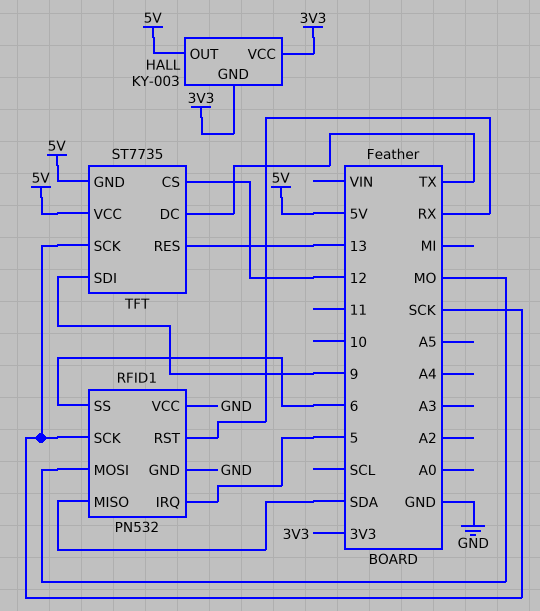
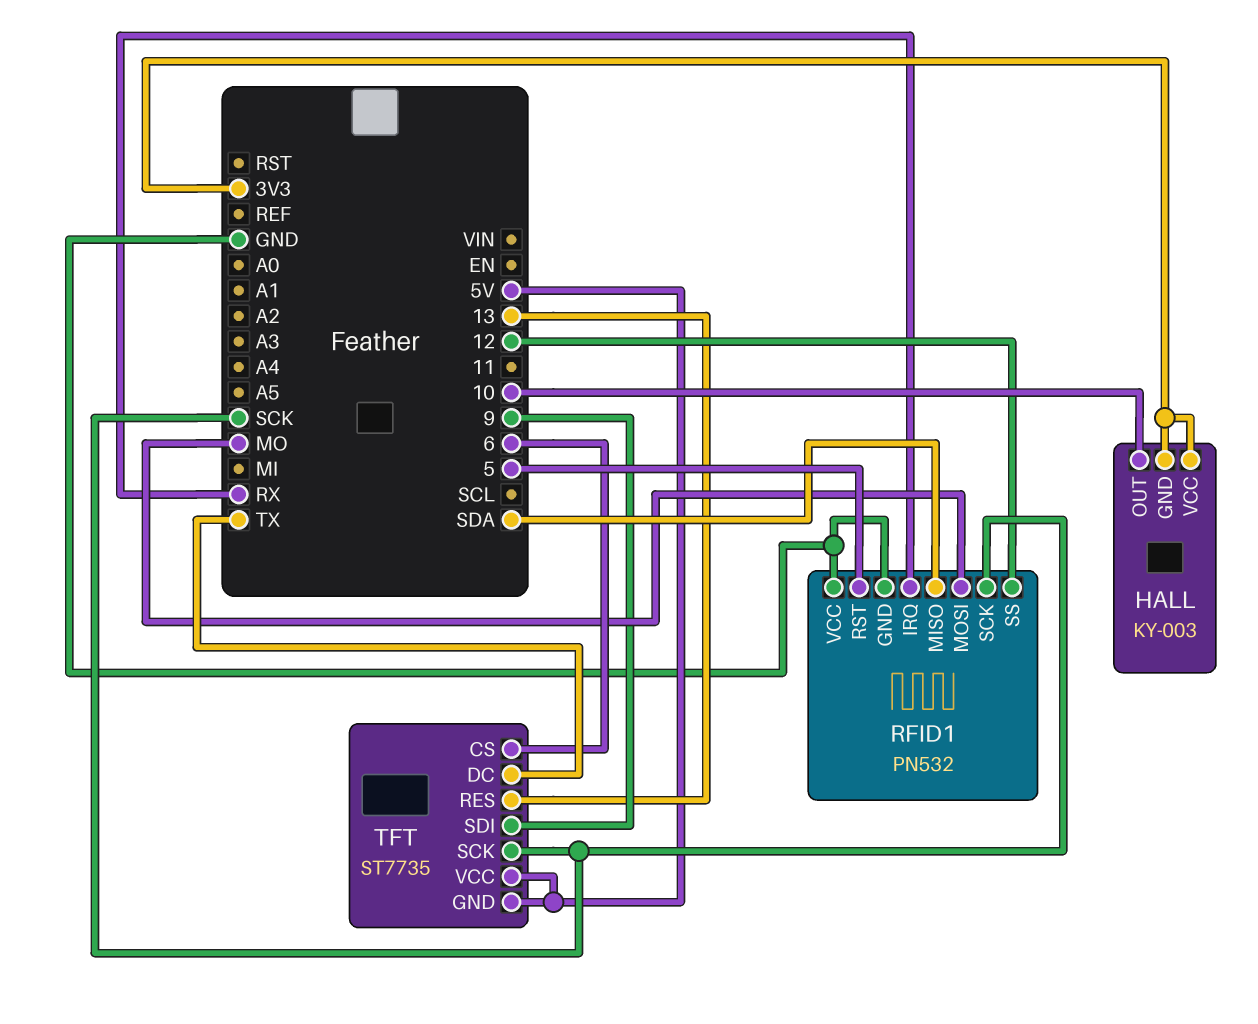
HALL pin OUT: 5V -> 10
RFID1 pin IRQ: 5 -> RX
RFID1 pin RST: RX -> 5
RFID1 pin SS: 6 -> 12
TFT pin CS: 12 -> 6

